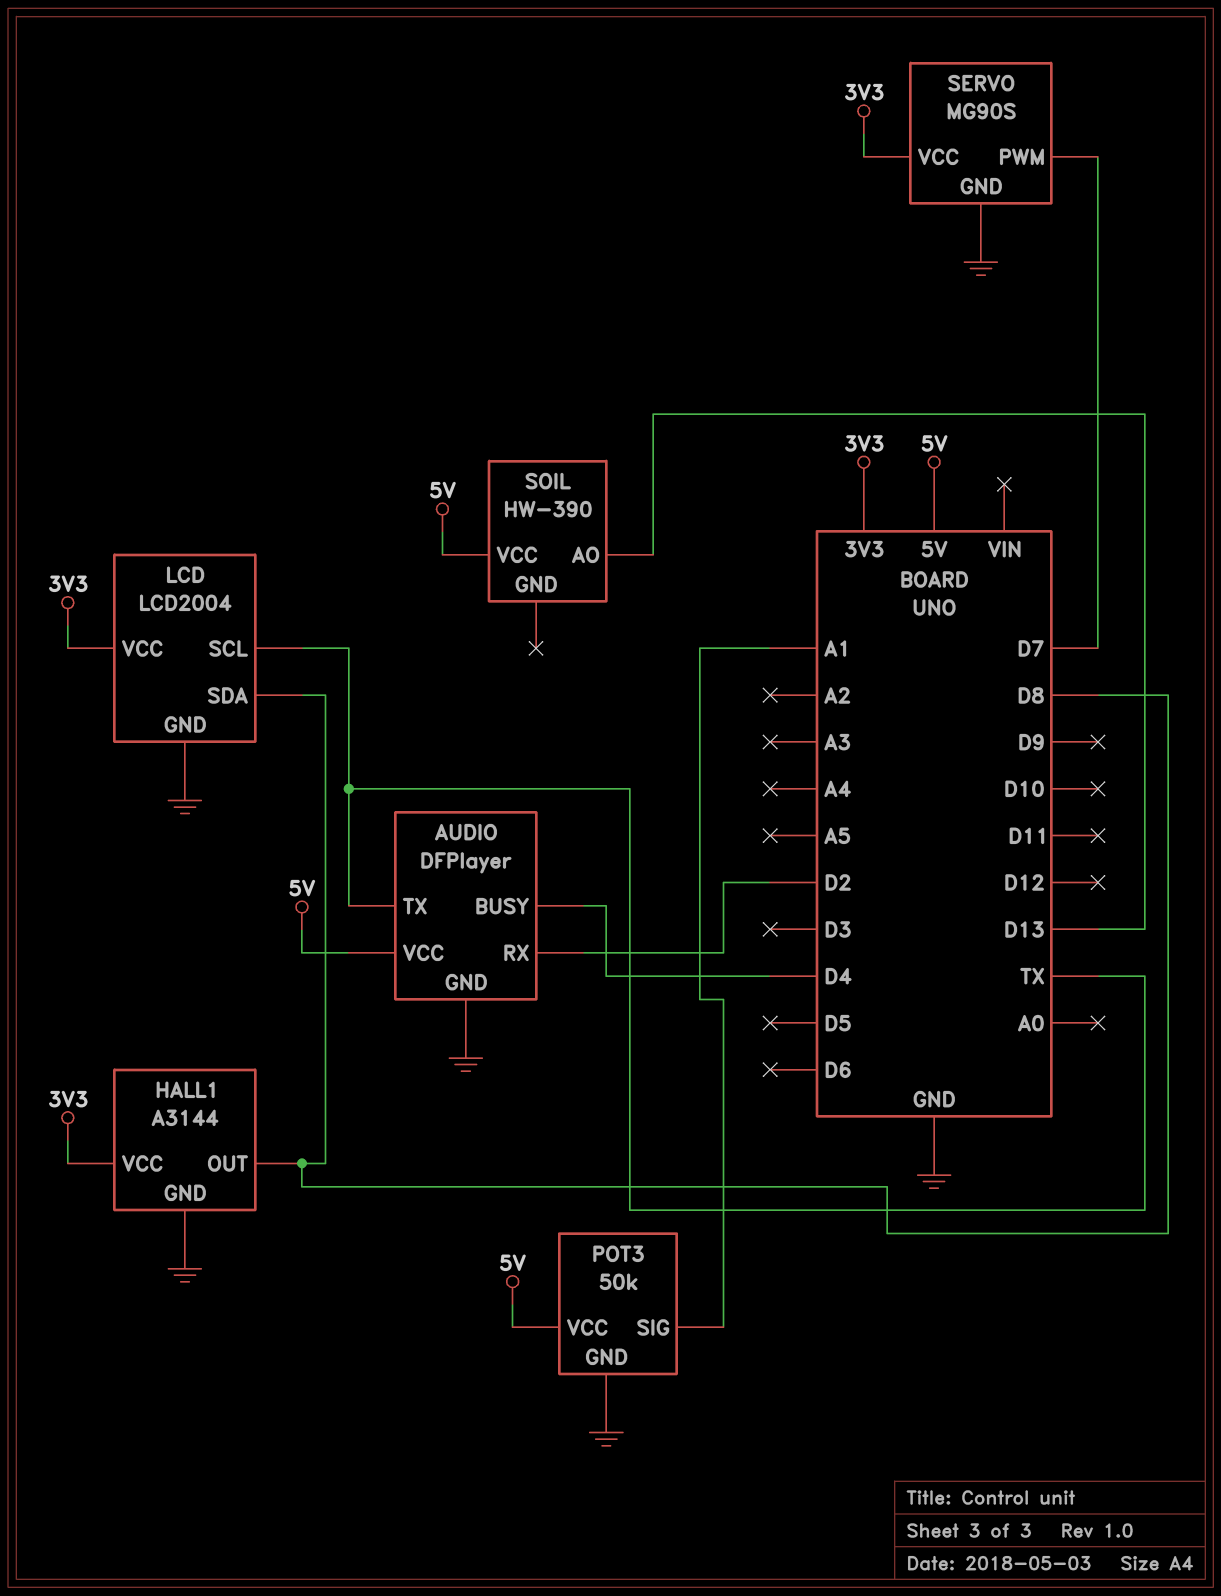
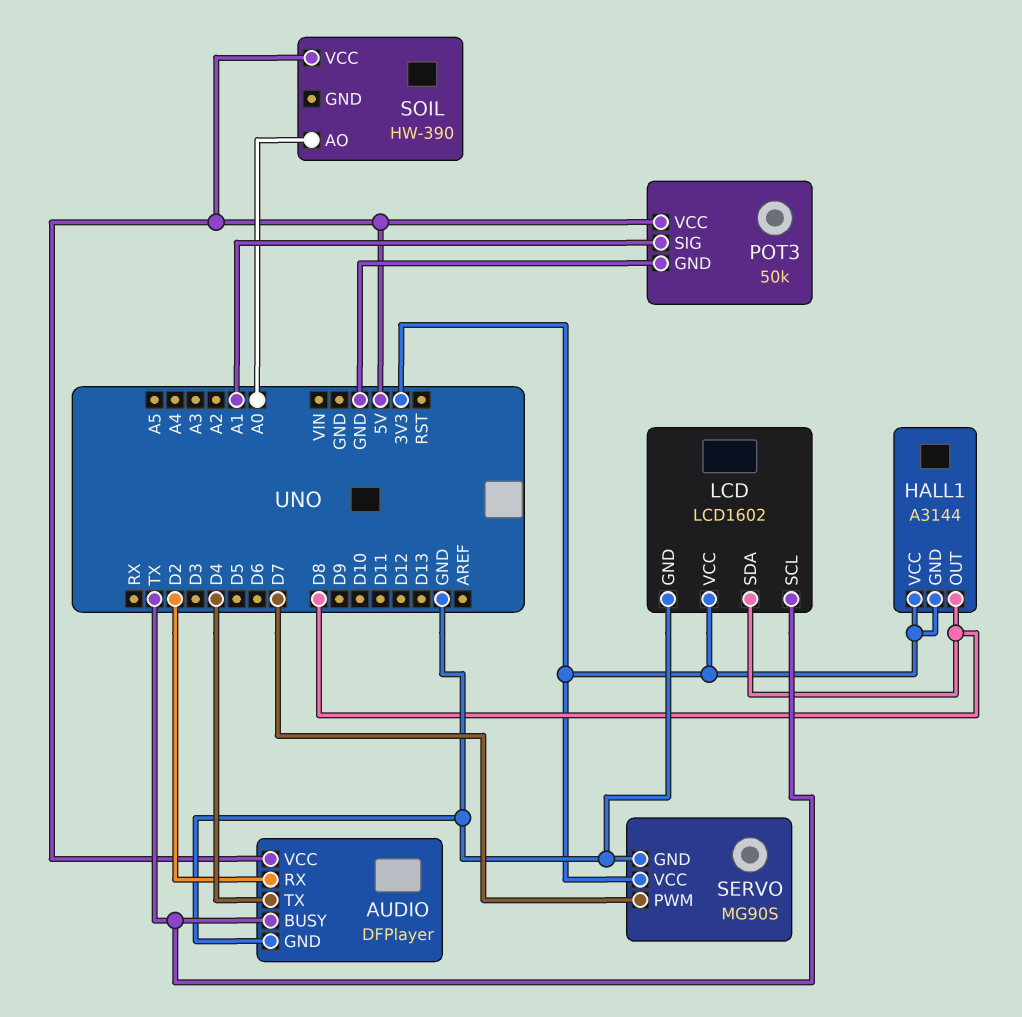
AUDIO pin BUSY: D4 -> TX
AUDIO pin TX: TX -> D4
HALL1 pin GND: GND -> 3V3
LCD: LCD2004 -> LCD1602
SOIL pin AO: D13 -> A0

